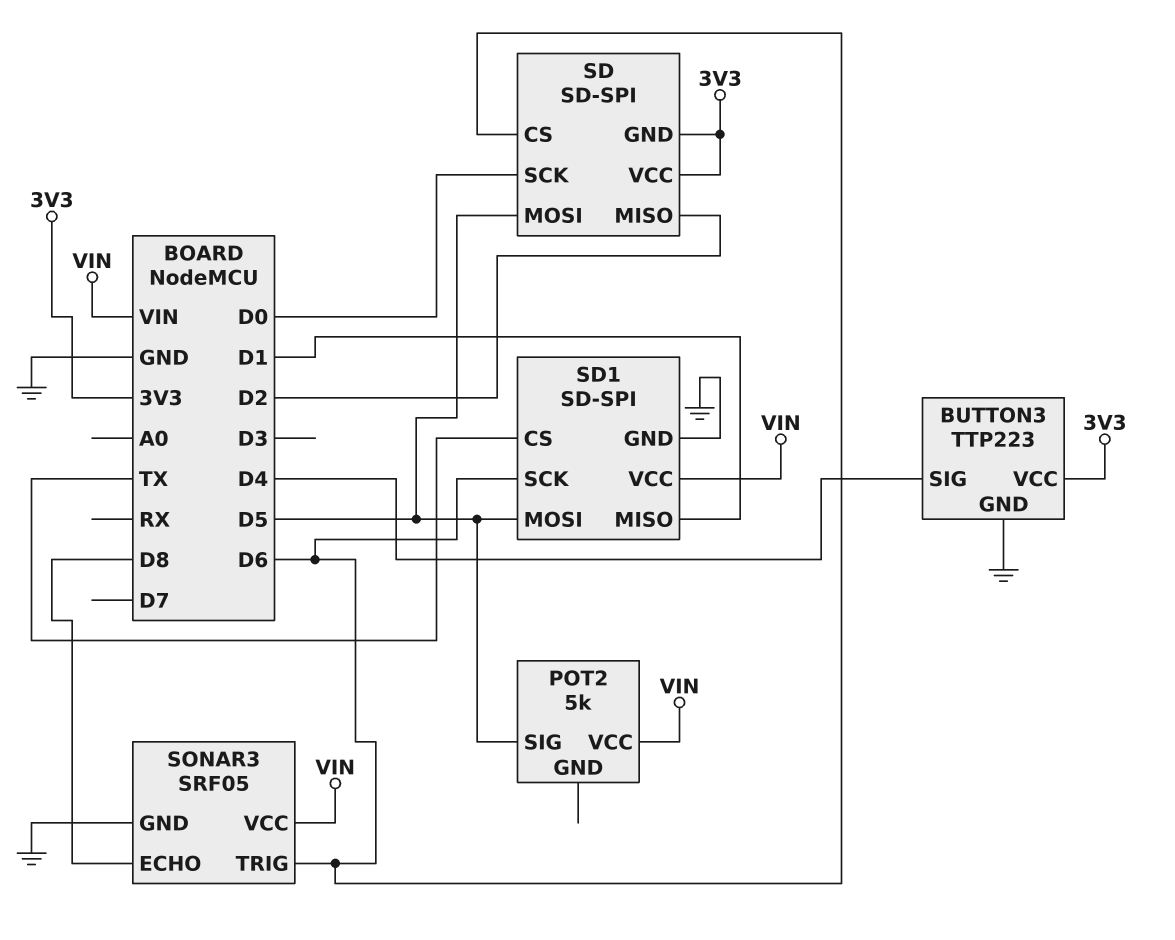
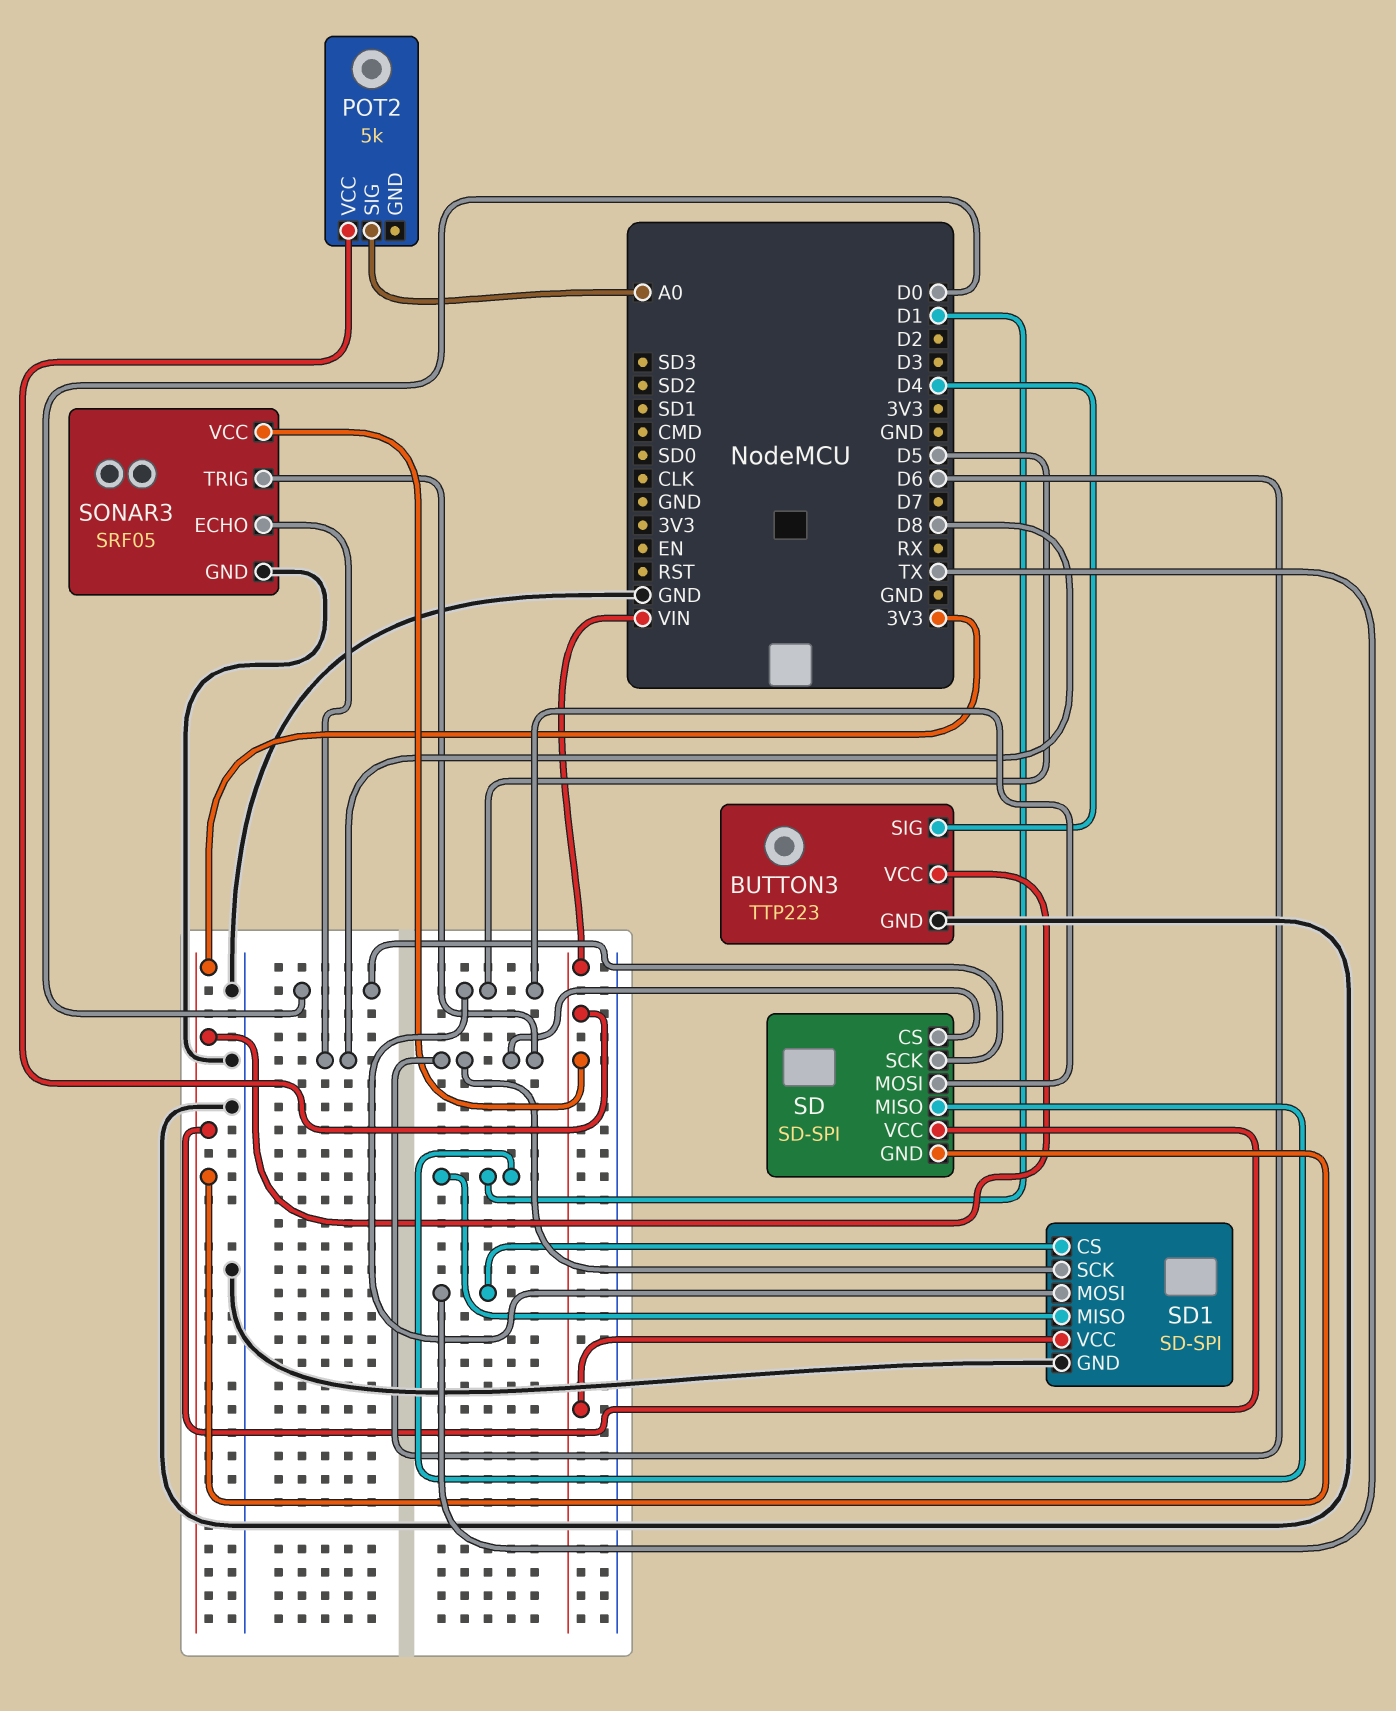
POT2 pin SIG: D5 -> A0
SD pin MISO: D2 -> D1

